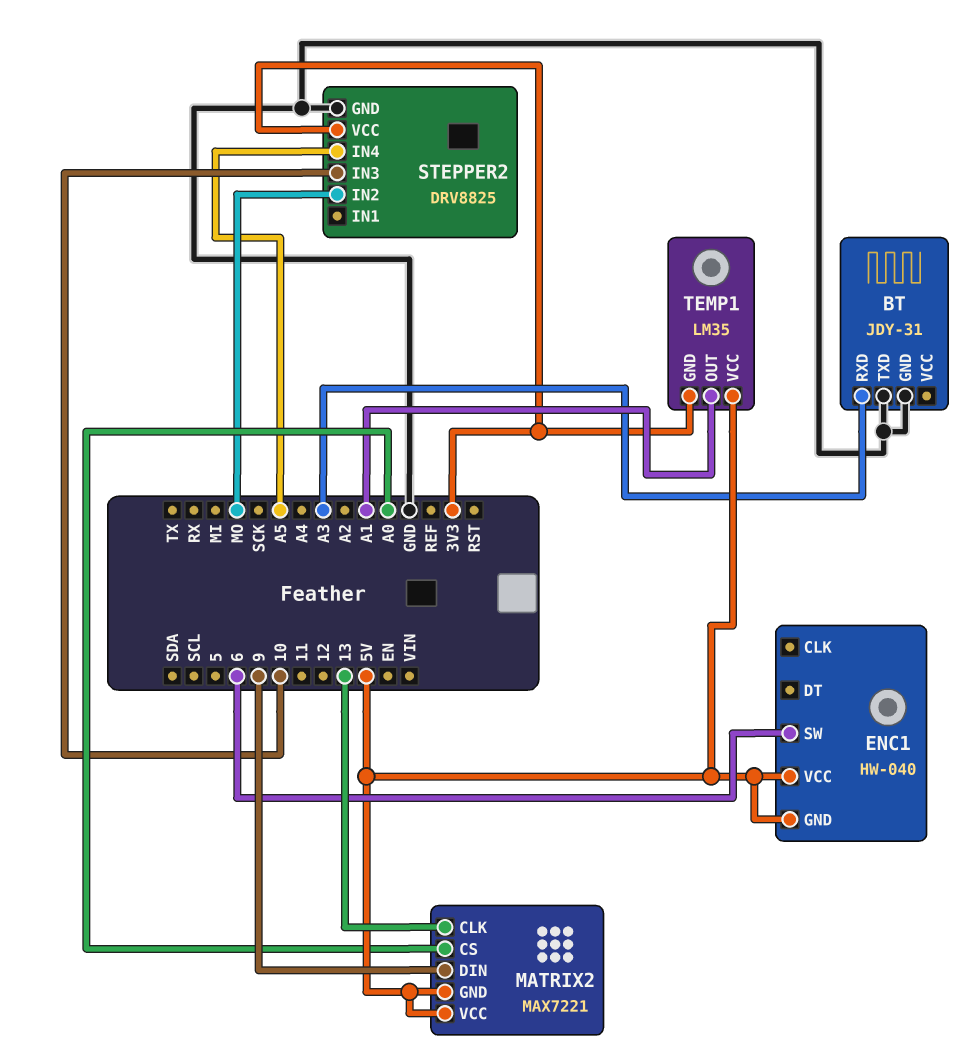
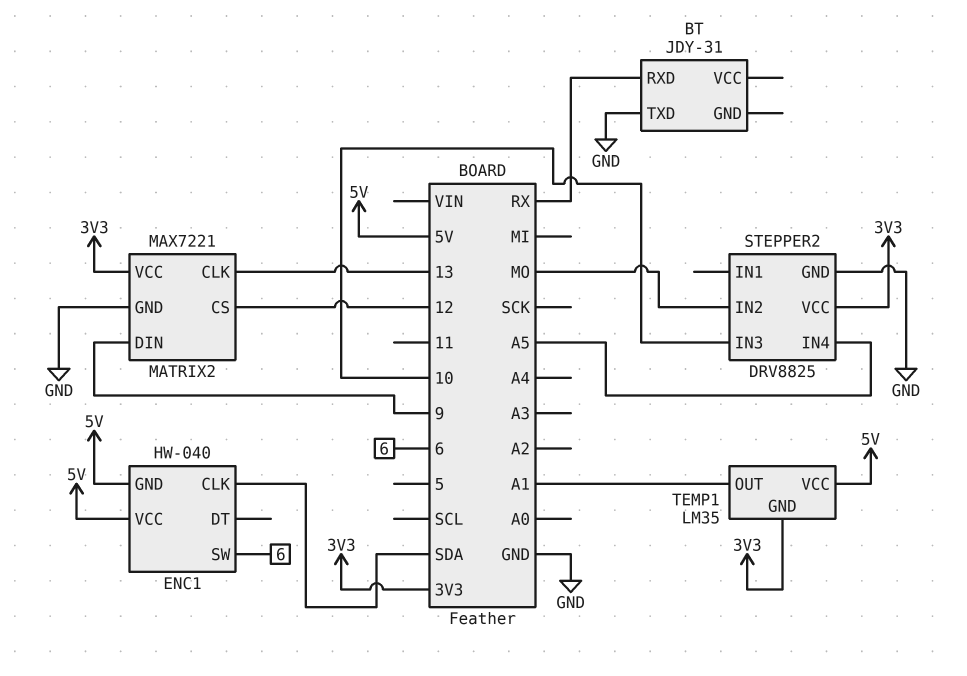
BT pin GND: GND -> none
BT pin RXD: A3 -> RX
ENC1 pin CLK: none -> SDA
MATRIX2 pin CS: A0 -> 12
MATRIX2 pin GND: 5V -> GND
MATRIX2 pin VCC: 5V -> 3V3

